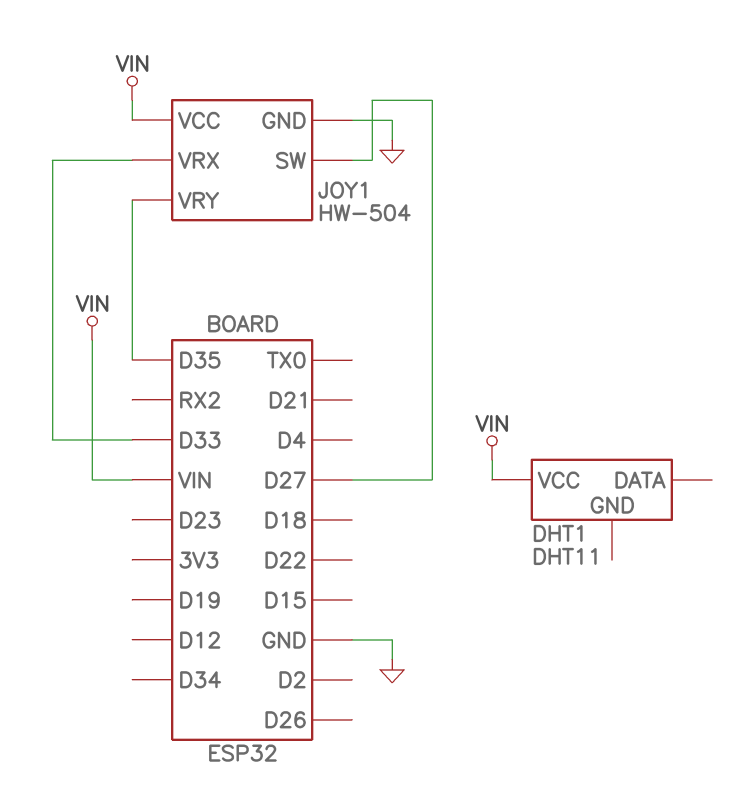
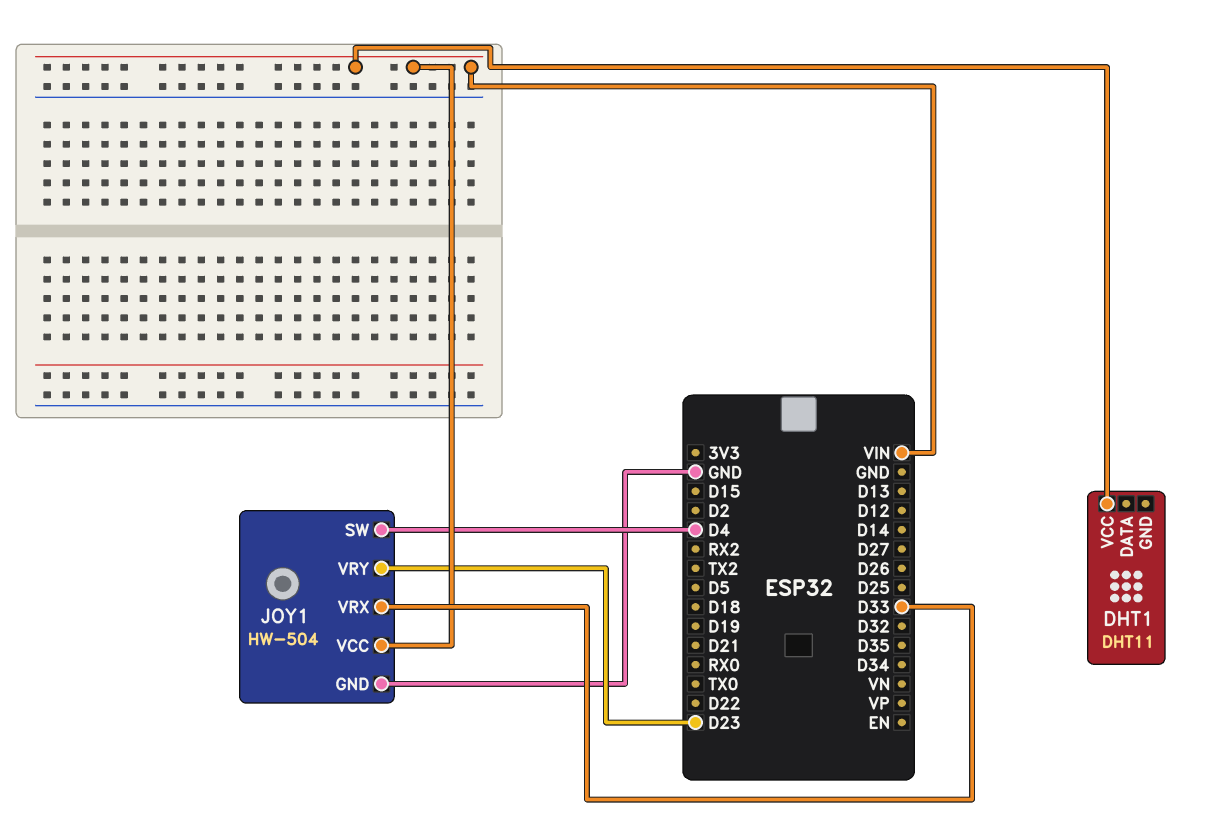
JOY1 pin SW: D27 -> D4
JOY1 pin VRY: D35 -> D23

